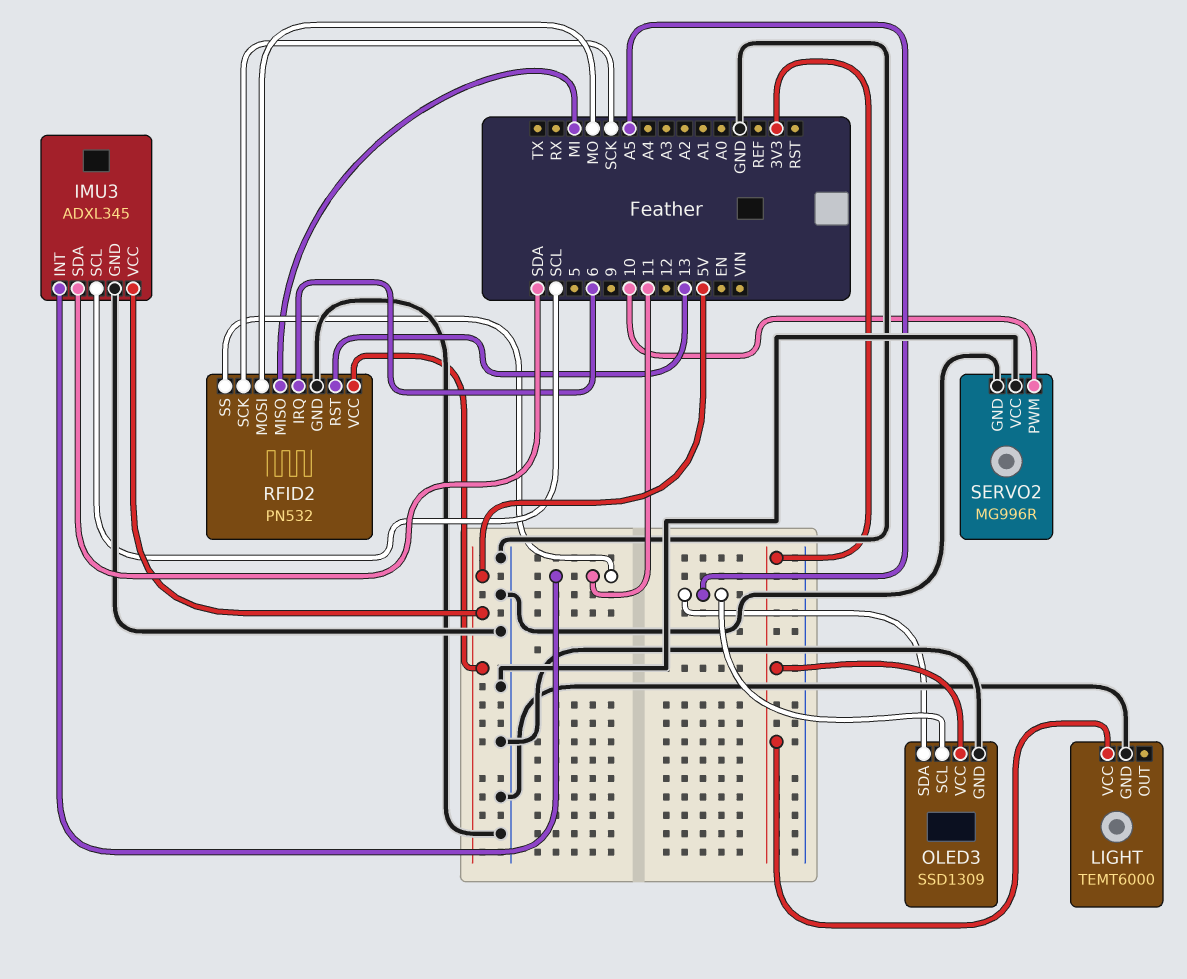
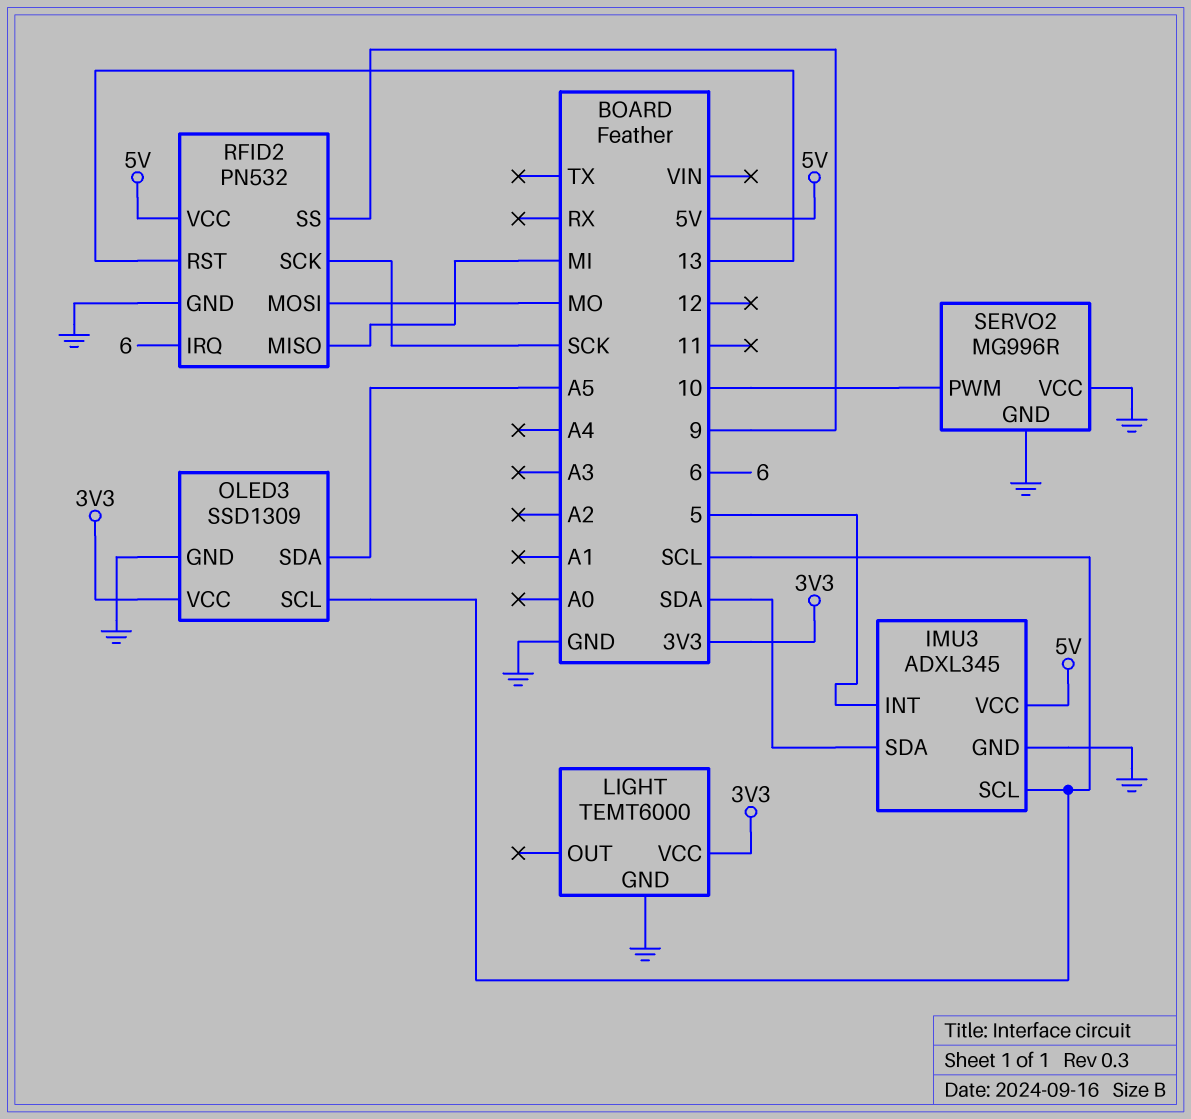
IMU3 pin INT: 11 -> 5
OLED3 pin SCL: A5 -> SCL
RFID2 pin SS: 11 -> 9

